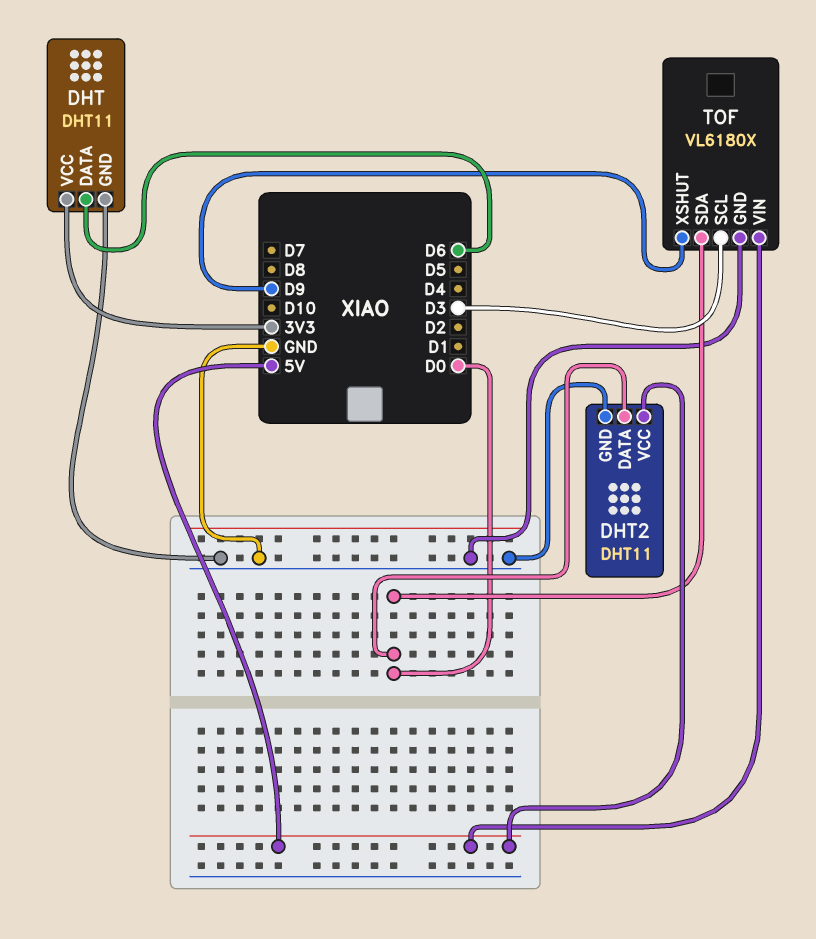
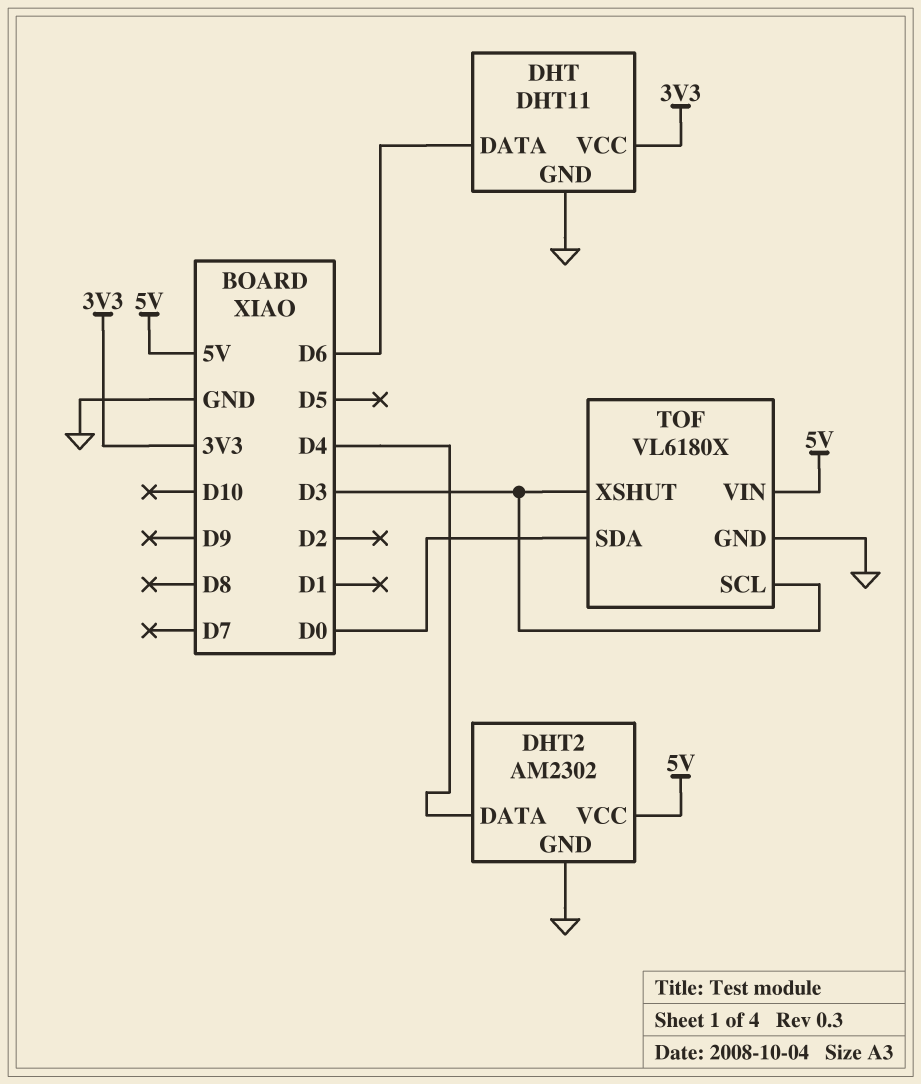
DHT2: DHT11 -> AM2302
DHT2 pin DATA: D0 -> D4
TOF pin XSHUT: D9 -> D3

